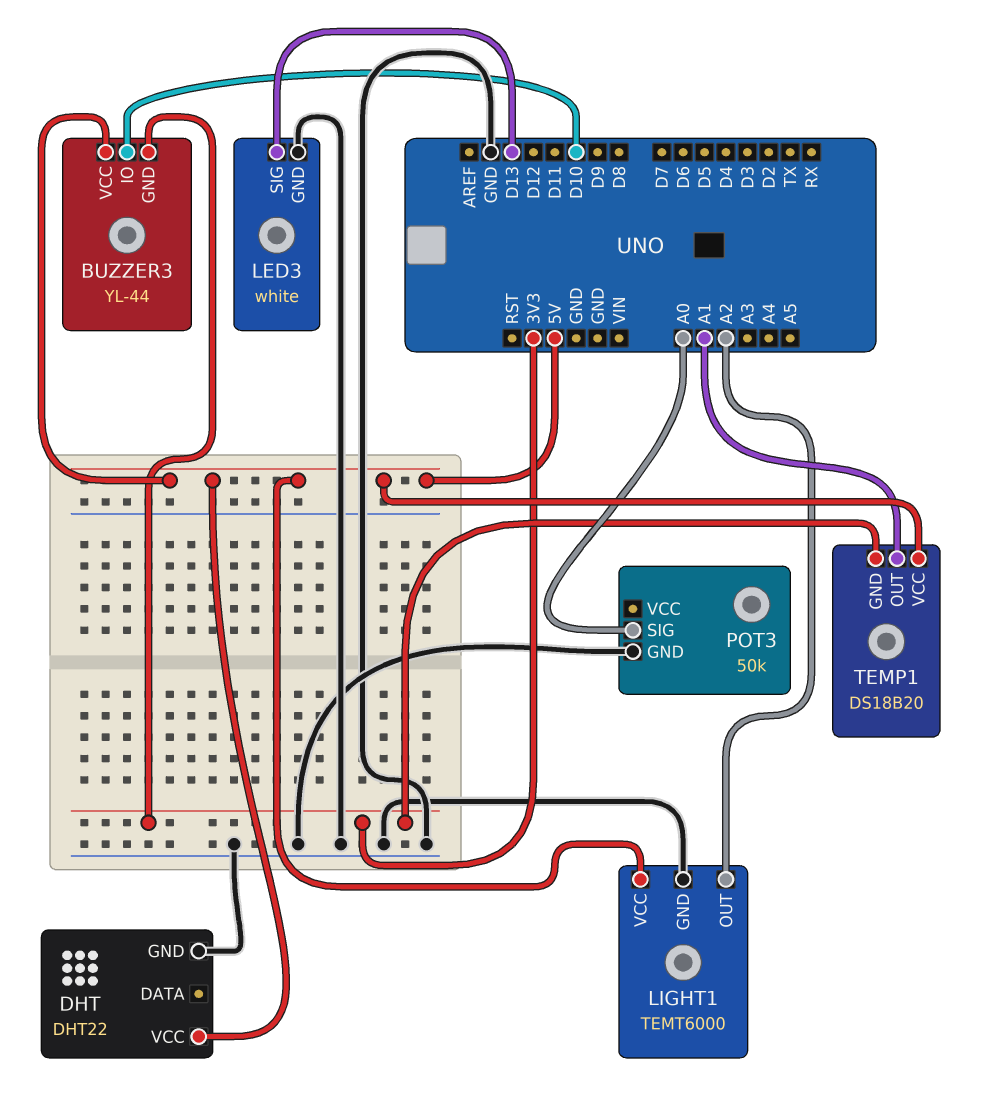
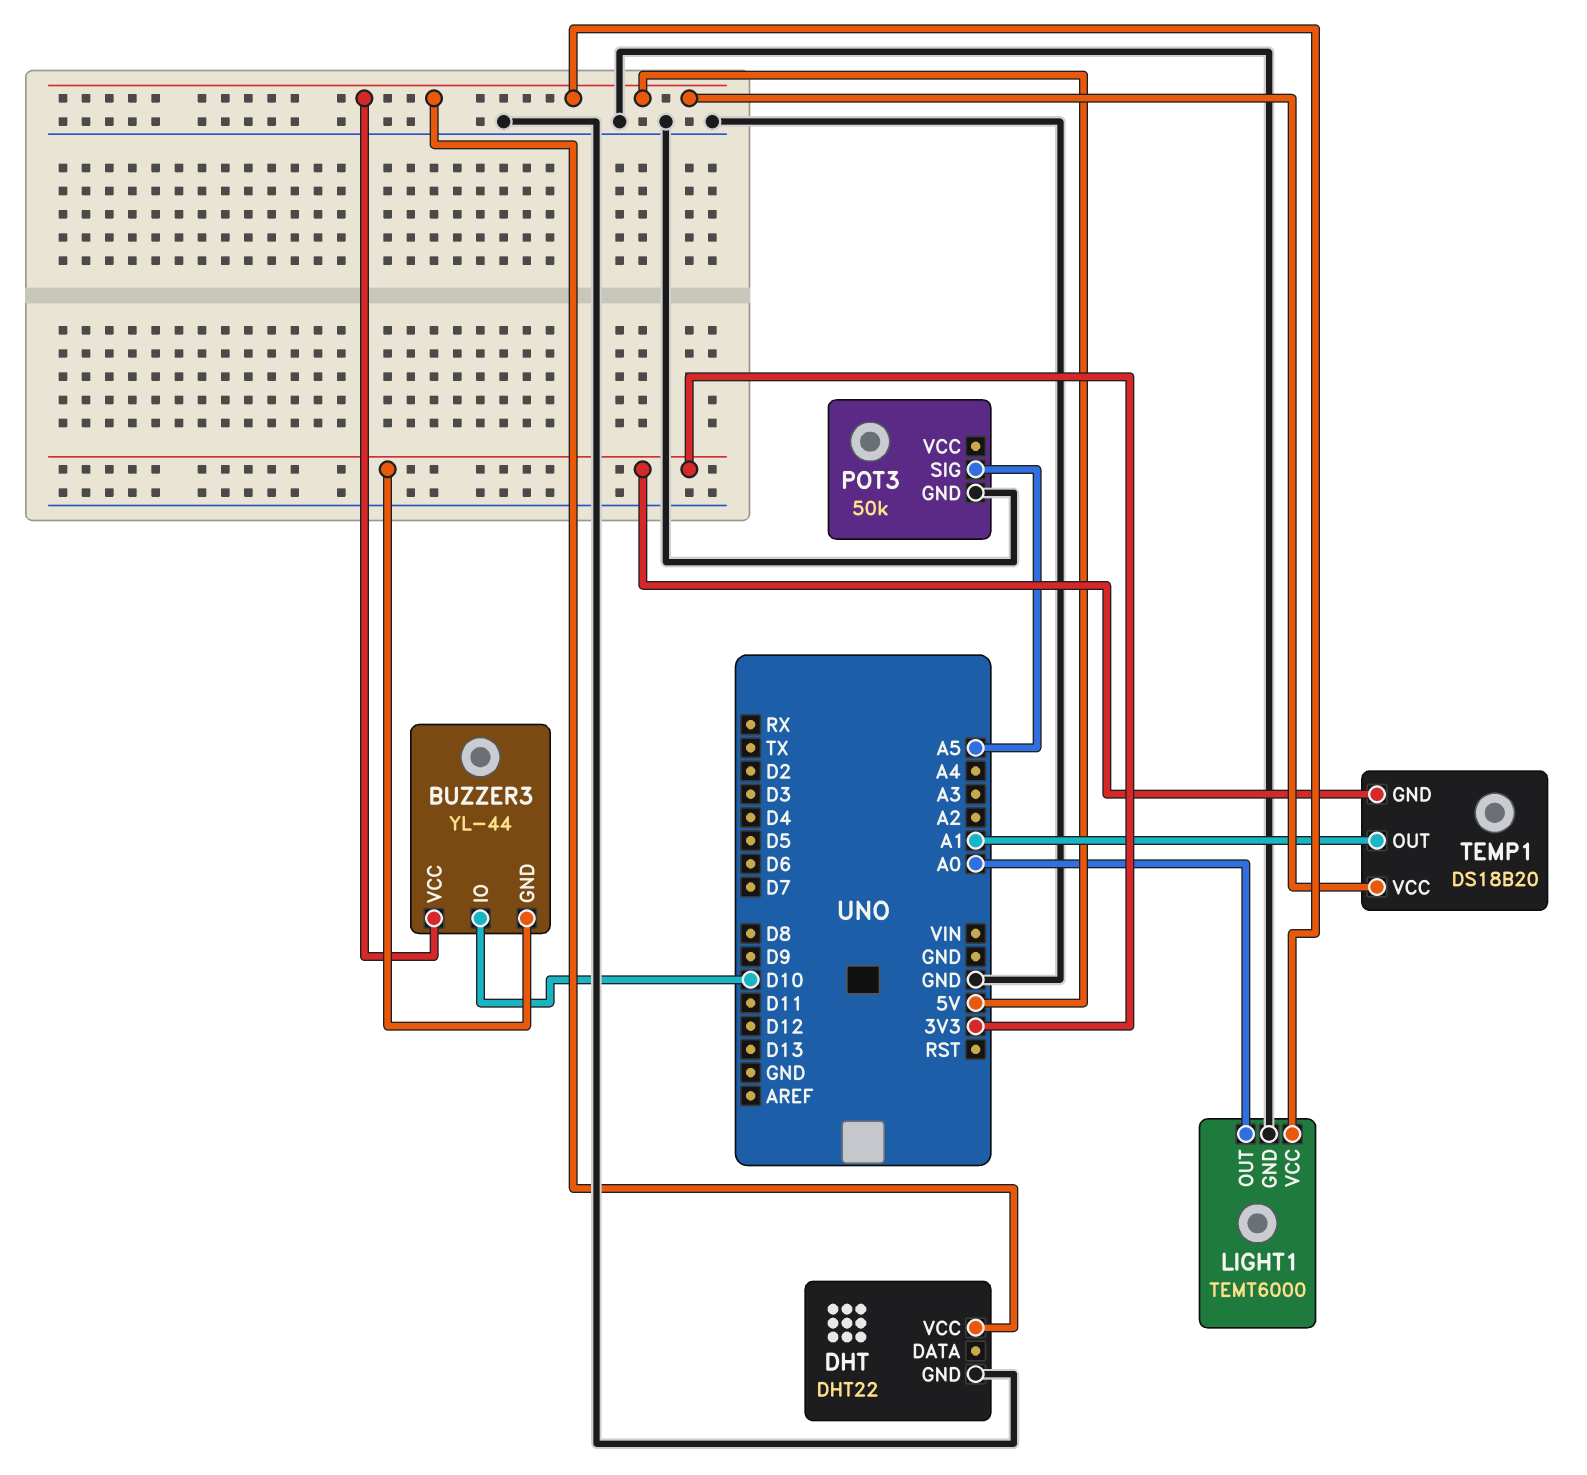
LED3: white -> none
LED3 pin GND: GND -> none
LED3 pin SIG: D13 -> none
LIGHT1 pin OUT: A2 -> A0
POT3 pin SIG: A0 -> A5

